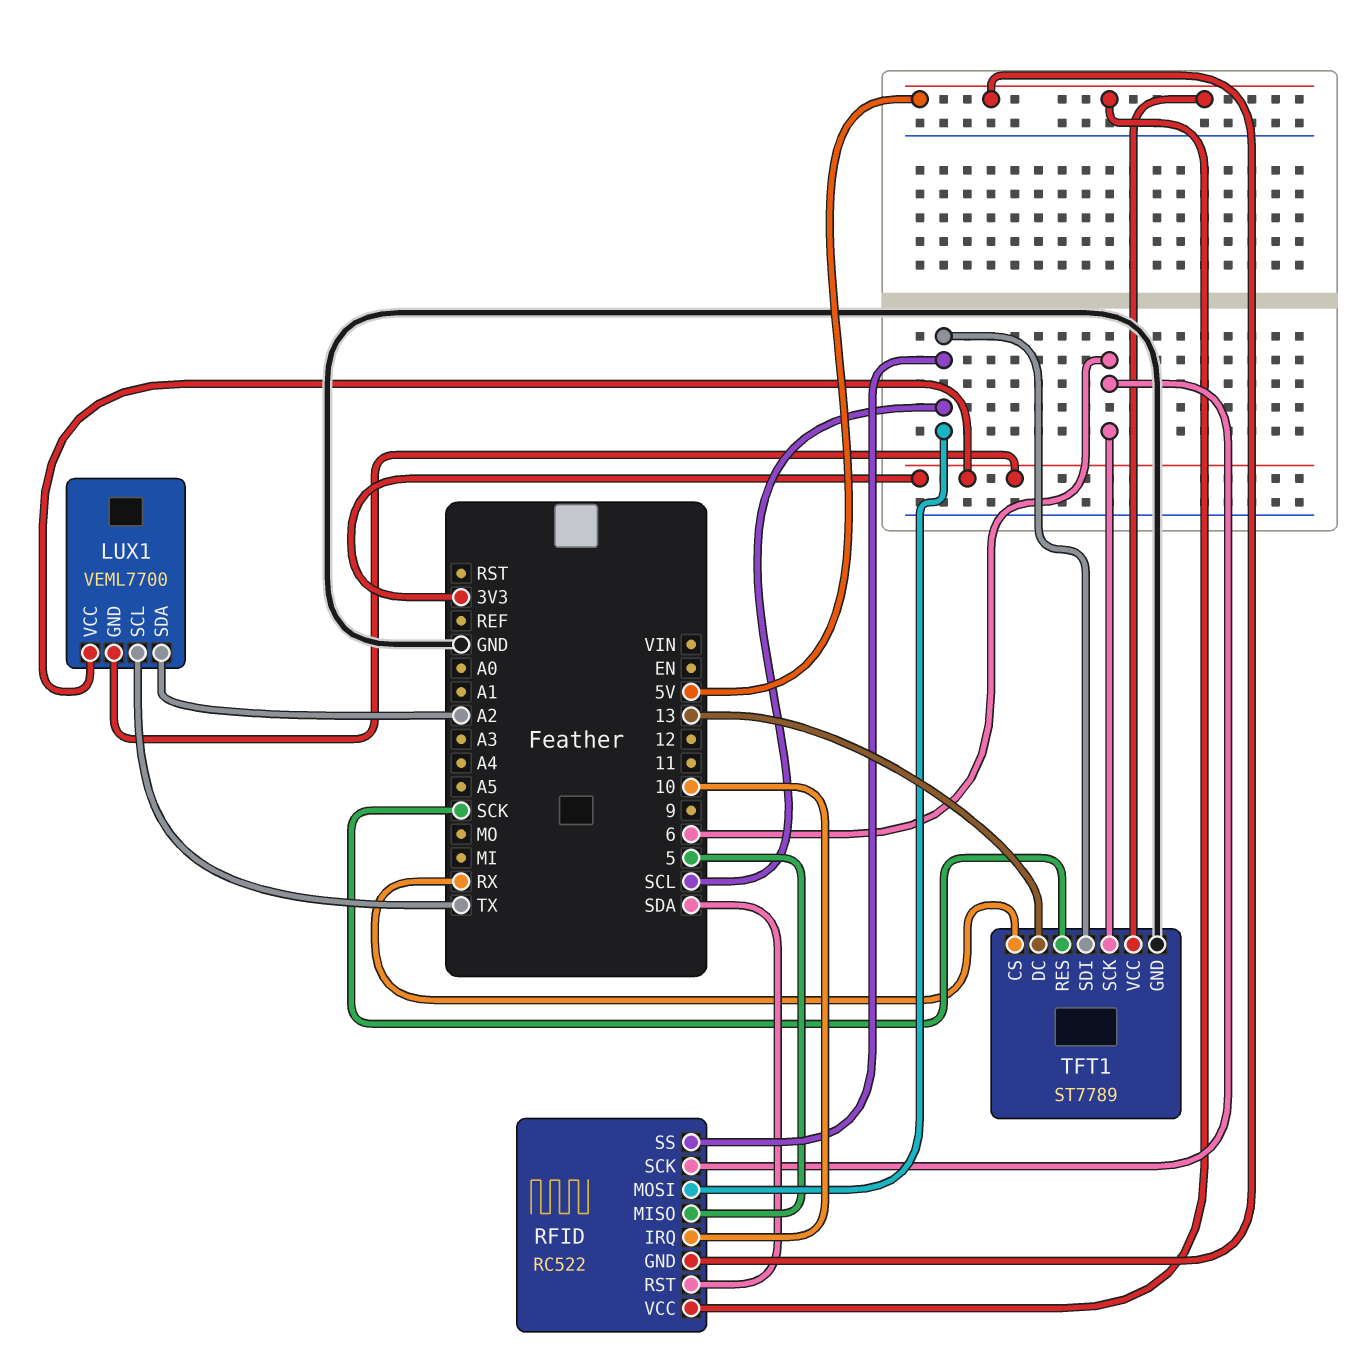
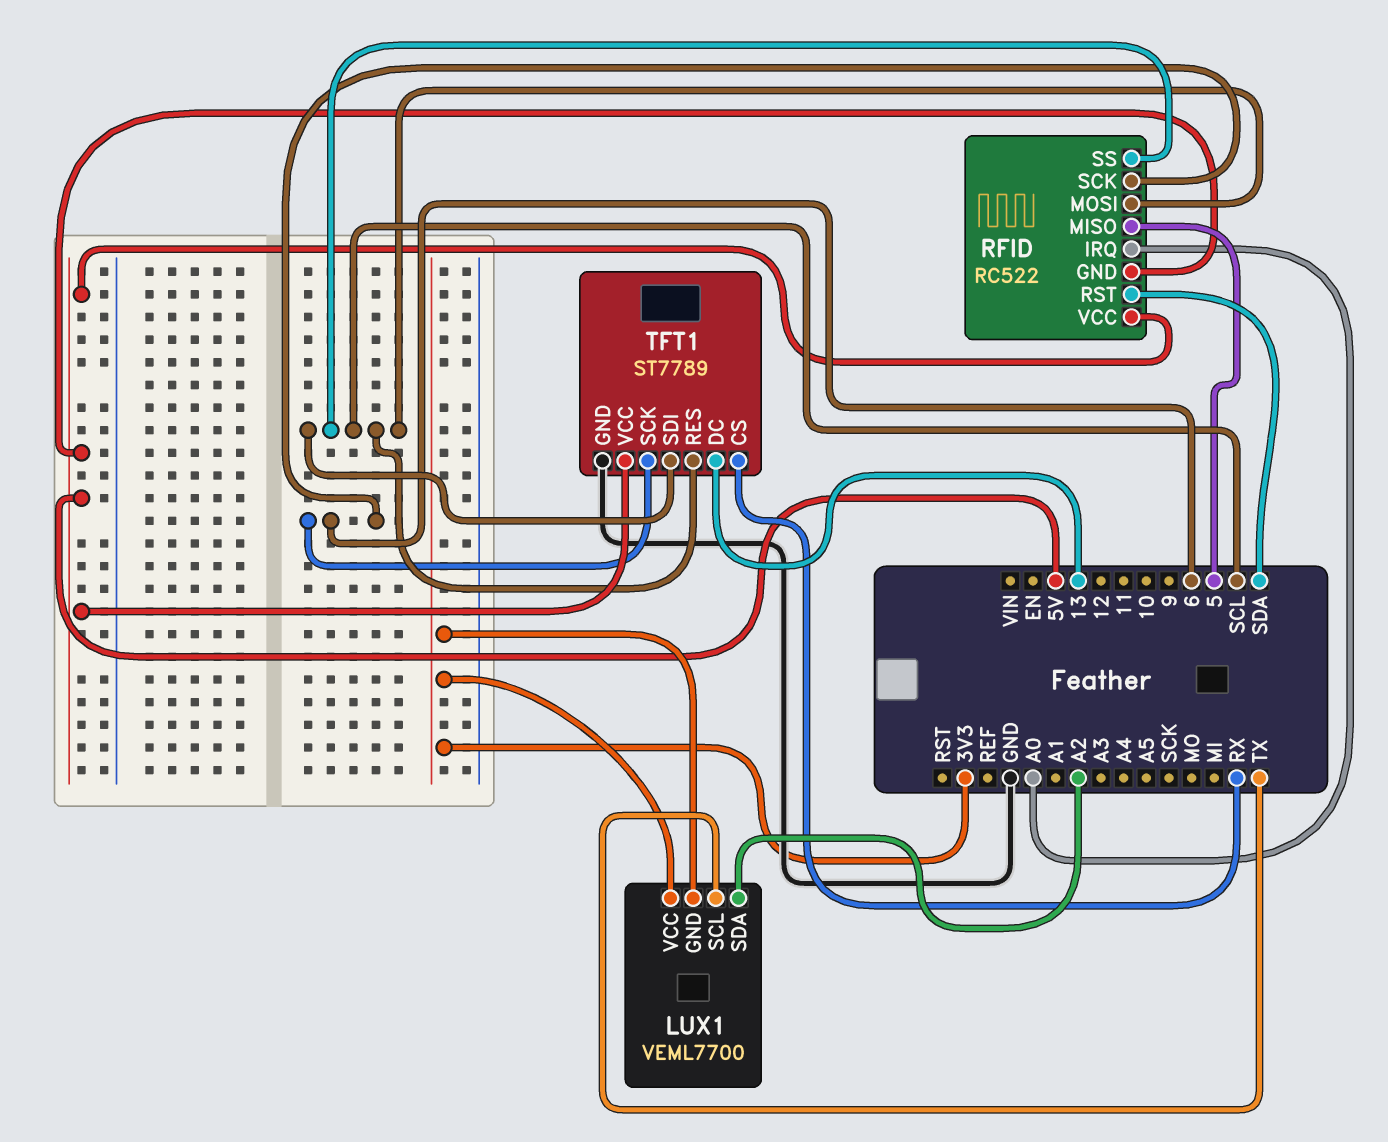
RFID pin IRQ: 10 -> A0
TFT1 pin RES: SCK -> SCL

